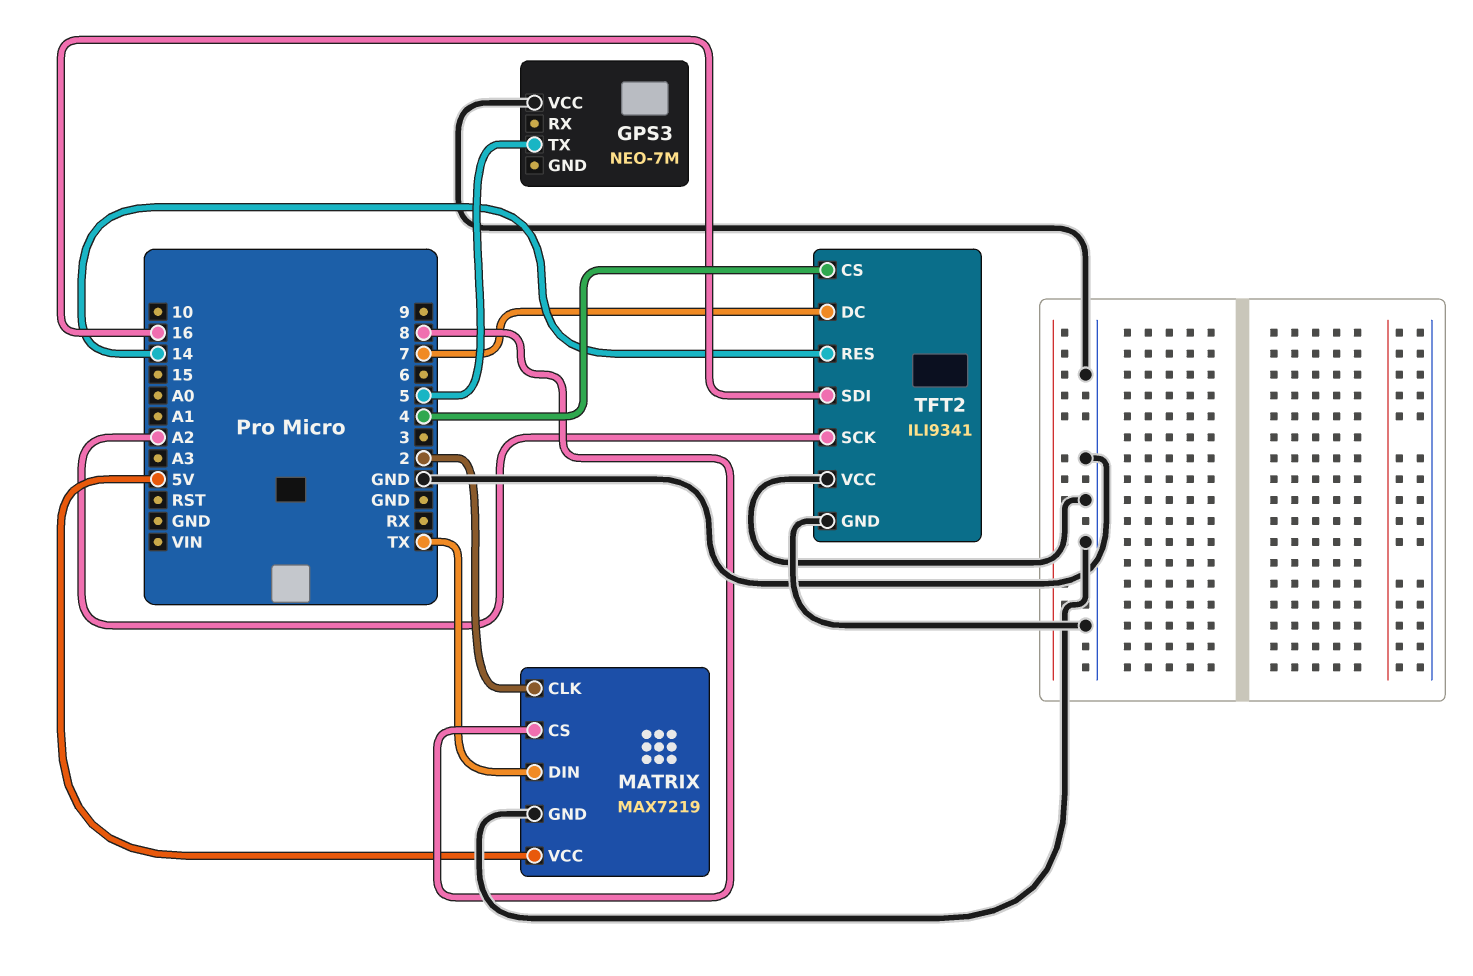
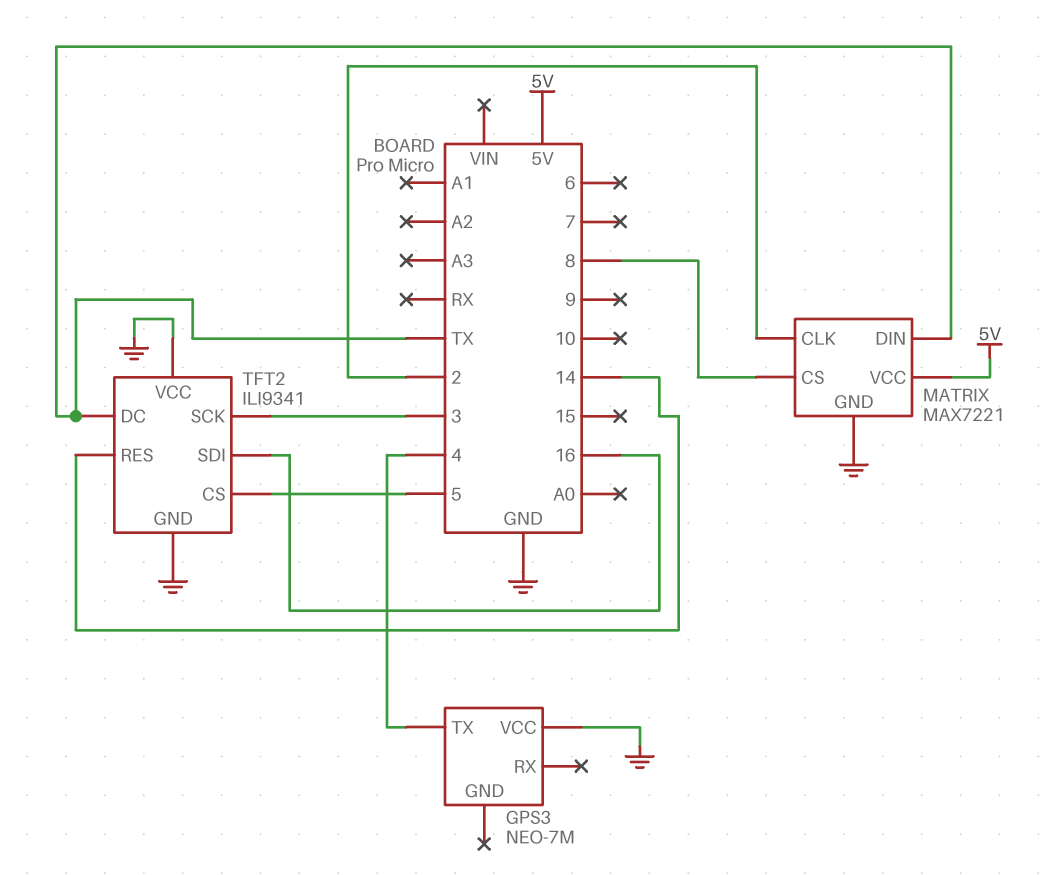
GPS3 pin TX: 5 -> 4
MATRIX: MAX7219 -> MAX7221
TFT2 pin CS: 4 -> 5
TFT2 pin DC: 7 -> TX
TFT2 pin SCK: A2 -> 3

